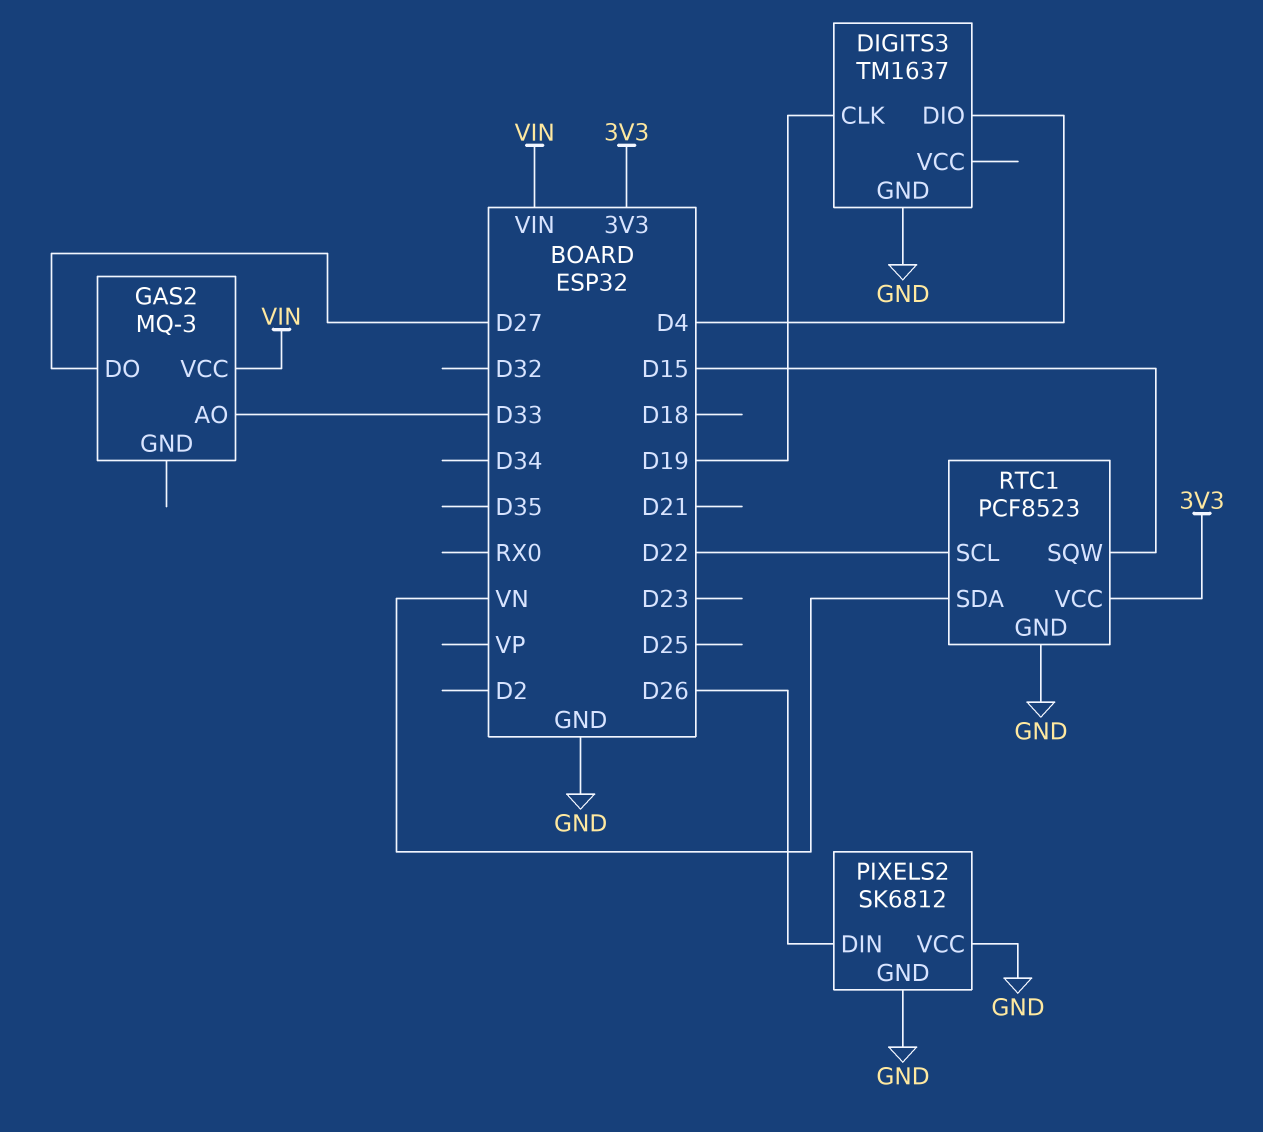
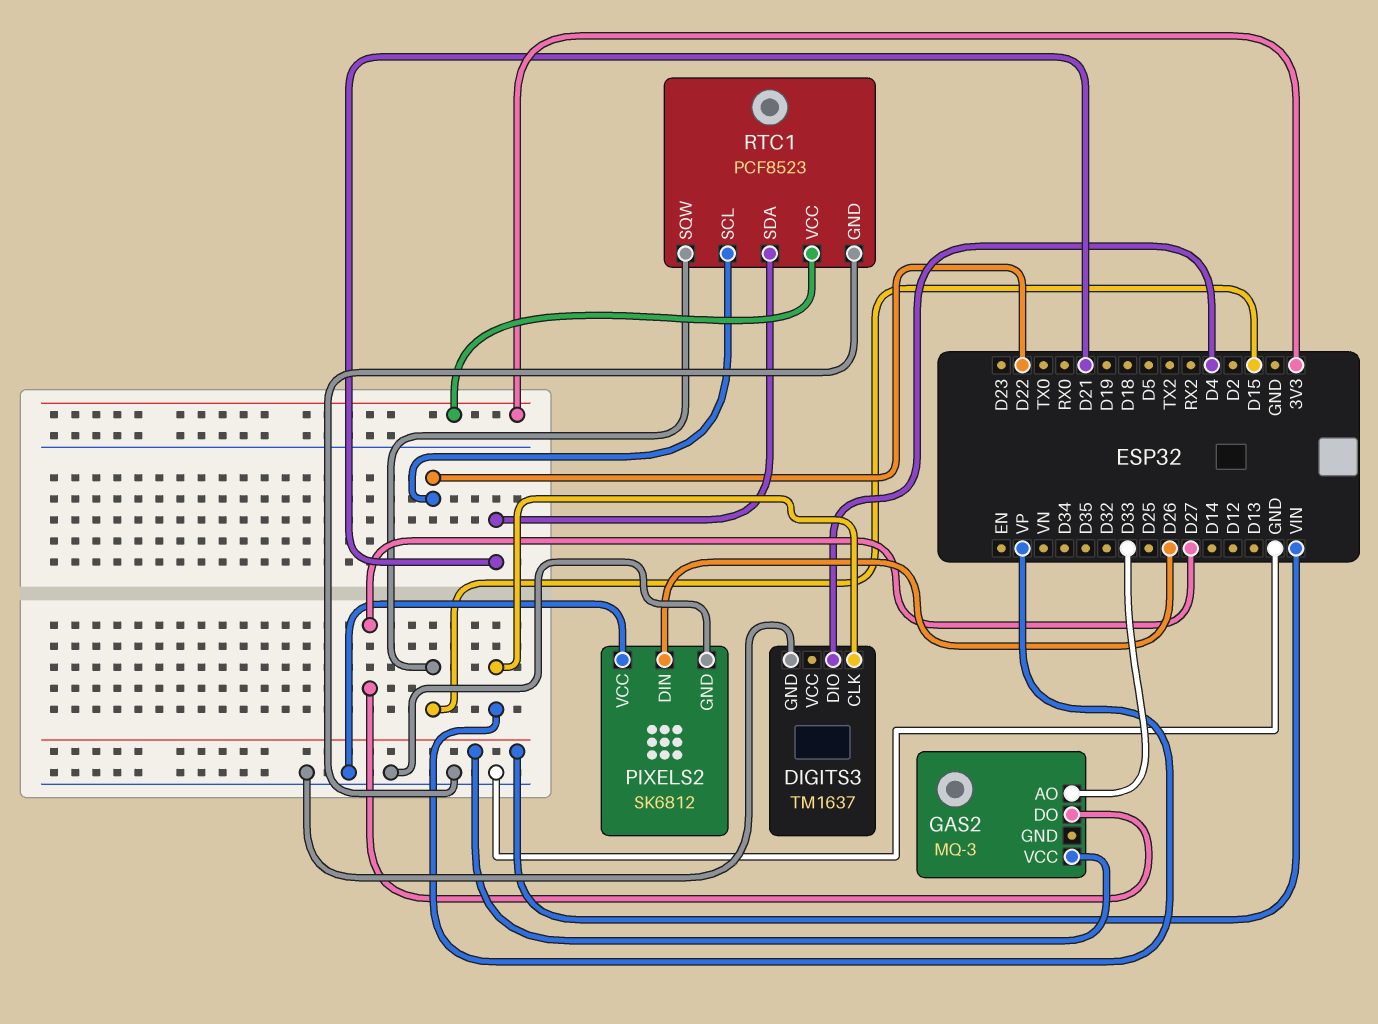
DIGITS3 pin CLK: D19 -> VP
RTC1 pin SDA: VN -> D21

